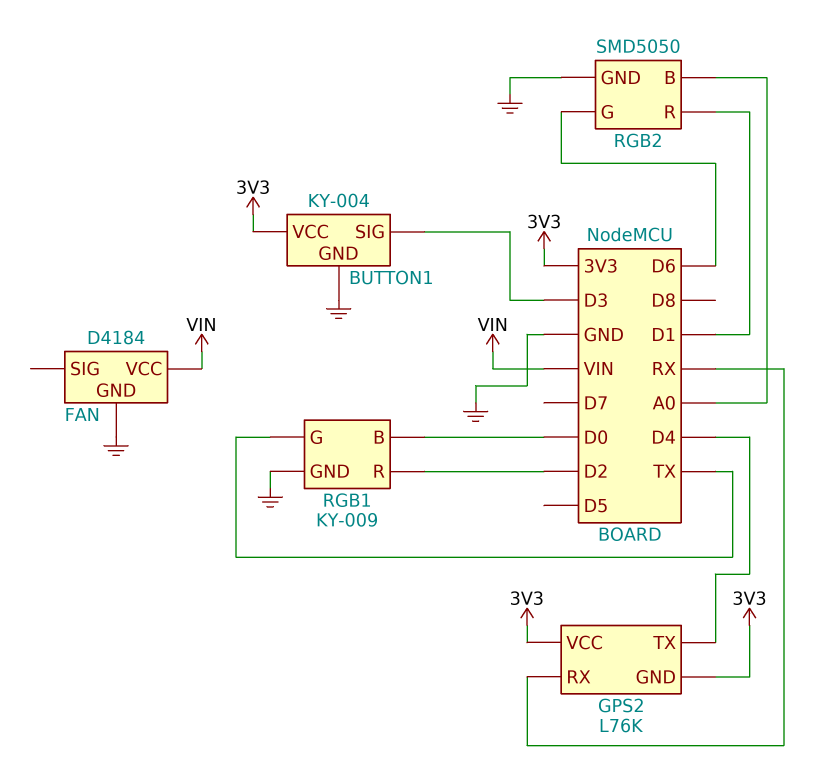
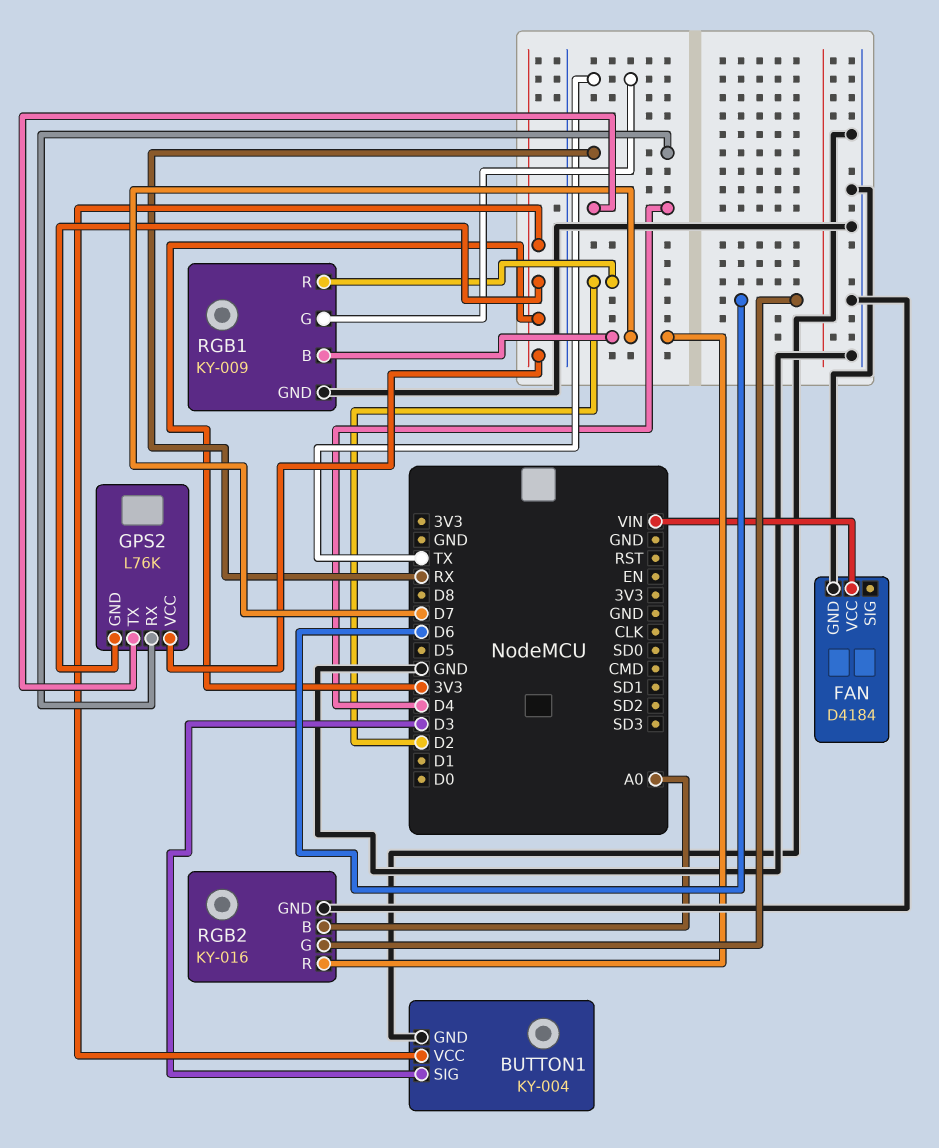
RGB1 pin B: D0 -> D7
RGB2: SMD5050 -> KY-016
RGB2 pin R: D1 -> D7

